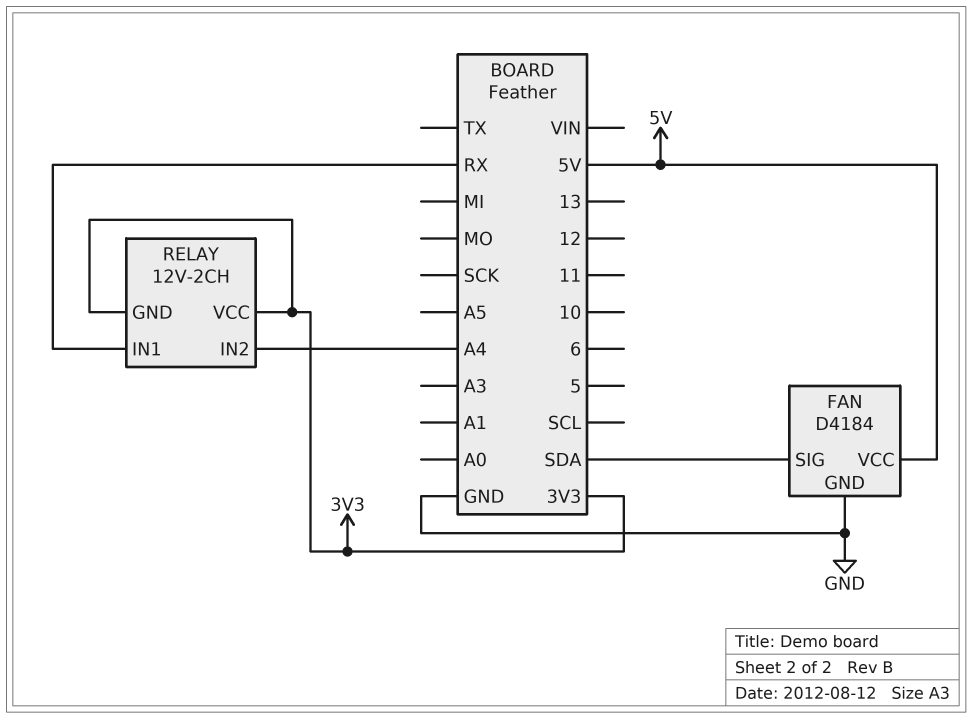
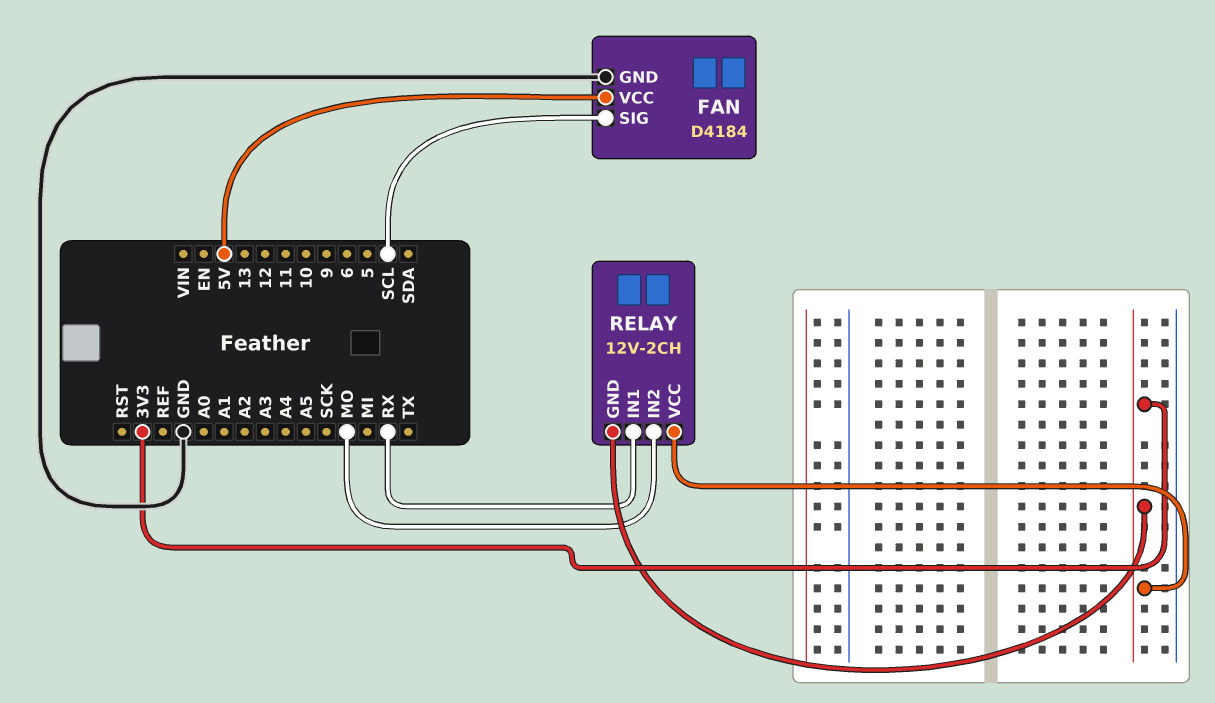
FAN pin SIG: SDA -> SCL
RELAY pin IN2: A4 -> MO

